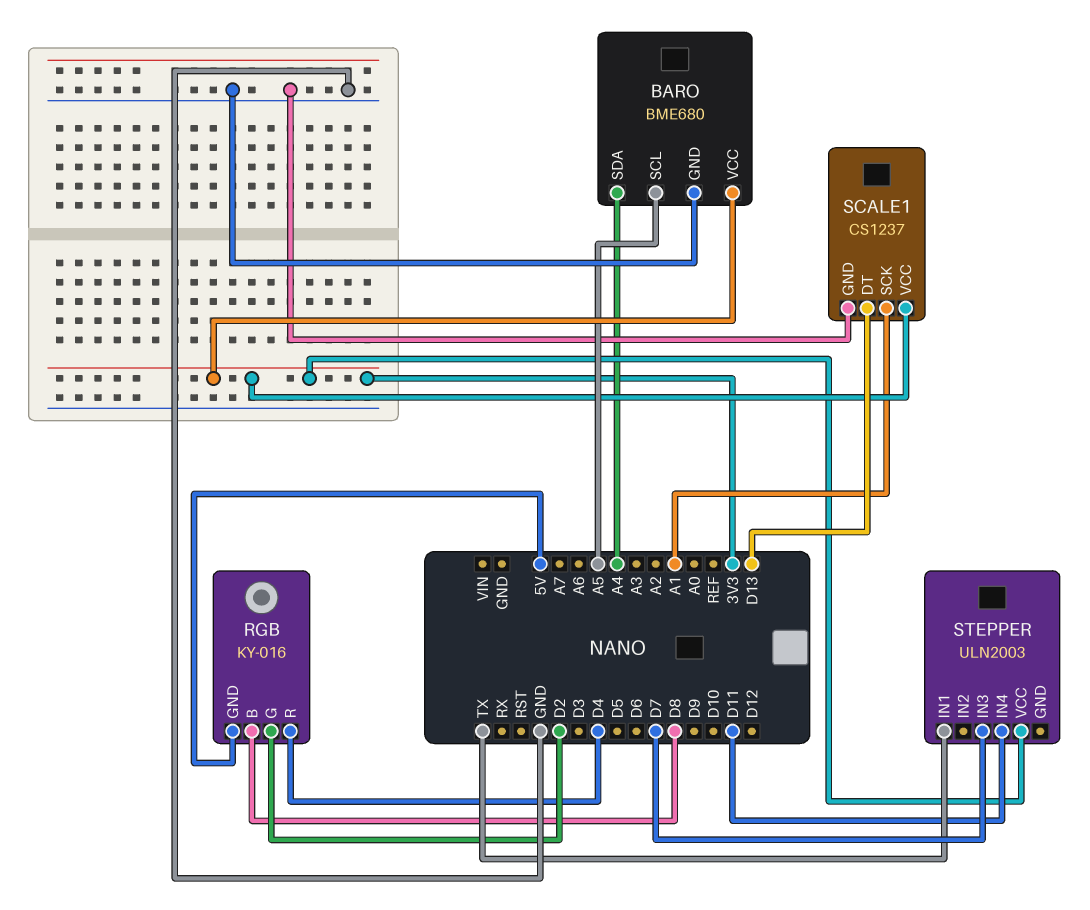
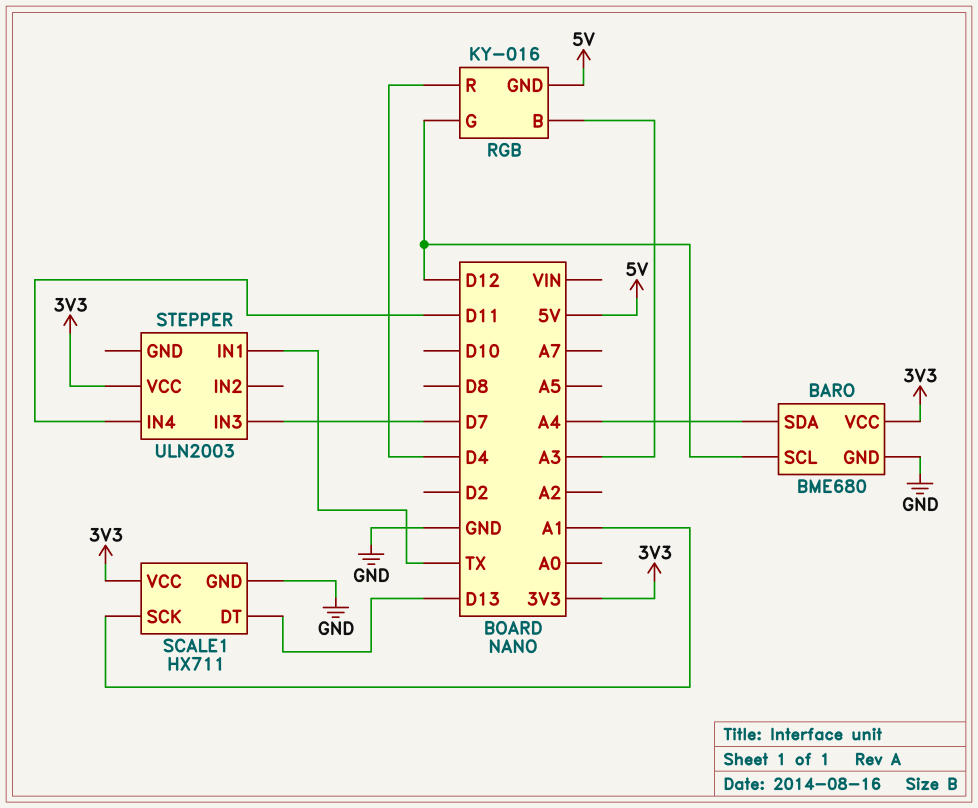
BARO pin SCL: A5 -> D12
RGB pin B: D8 -> A3
RGB pin G: D2 -> D12
SCALE1: CS1237 -> HX711

